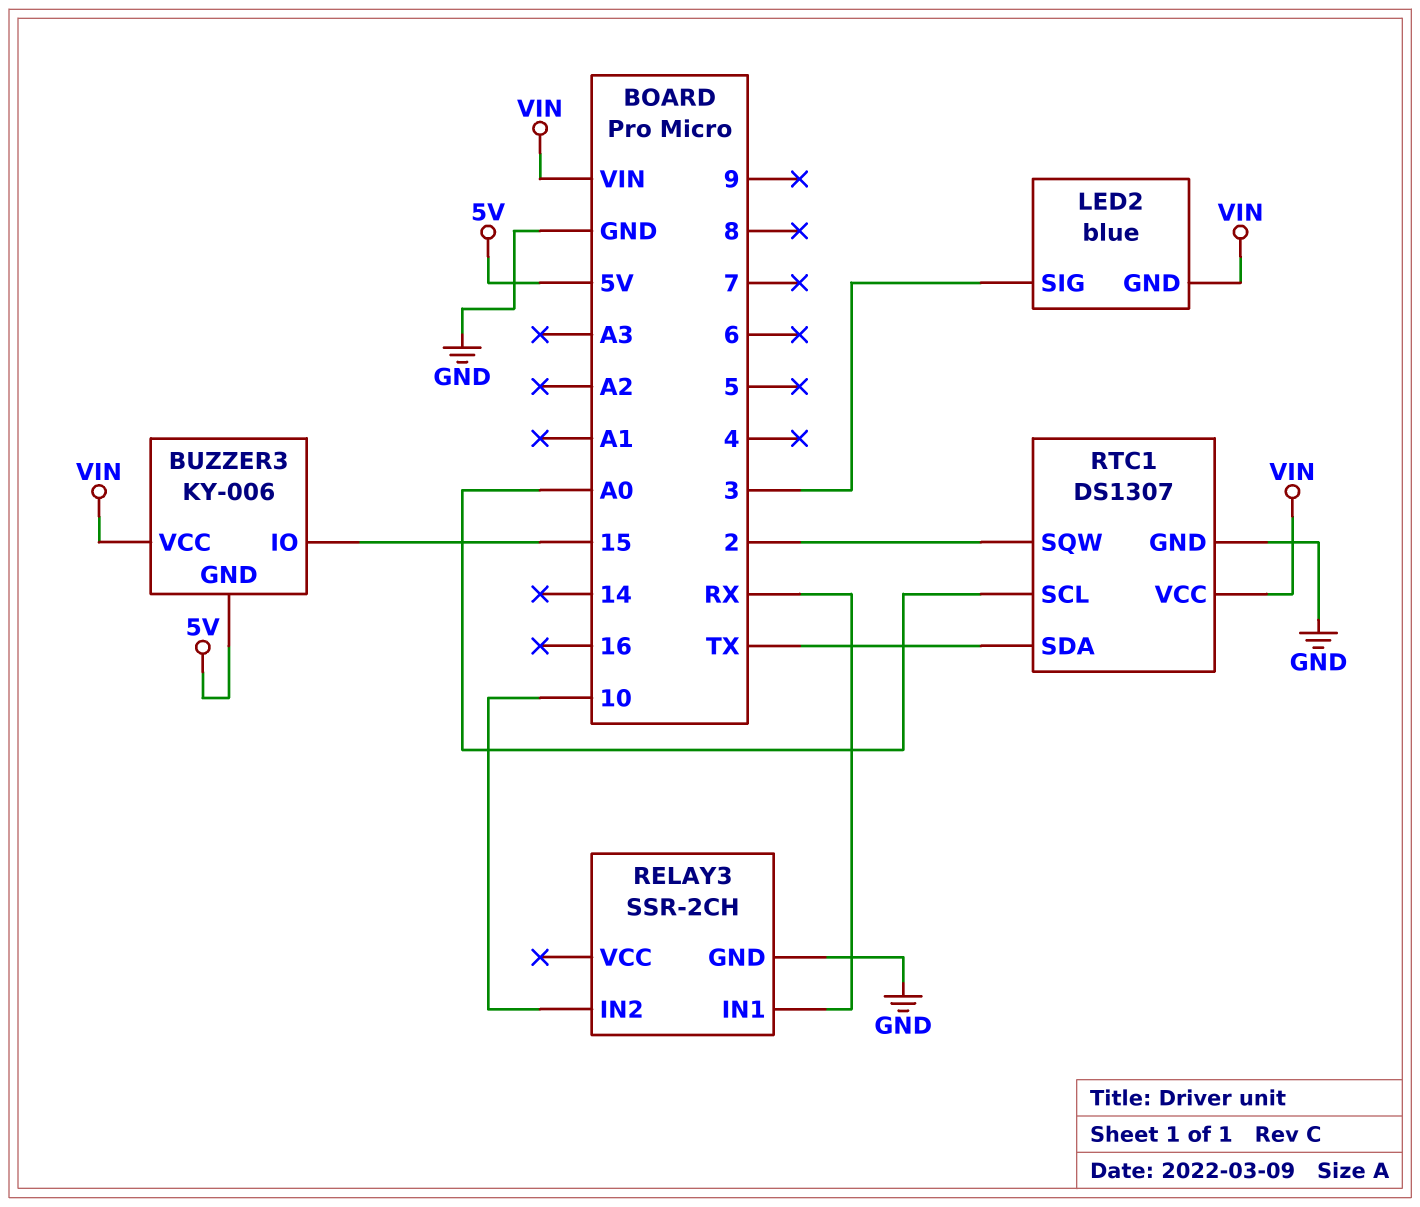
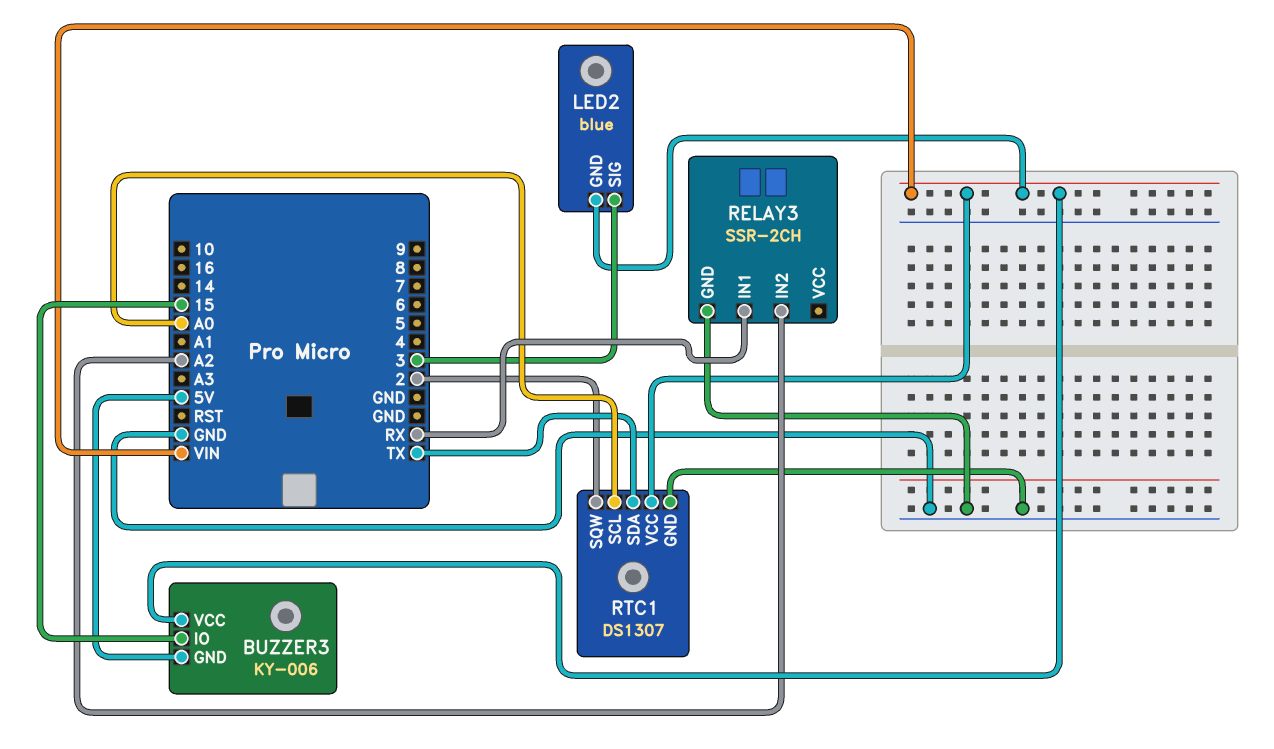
RELAY3 pin IN2: 10 -> A2

